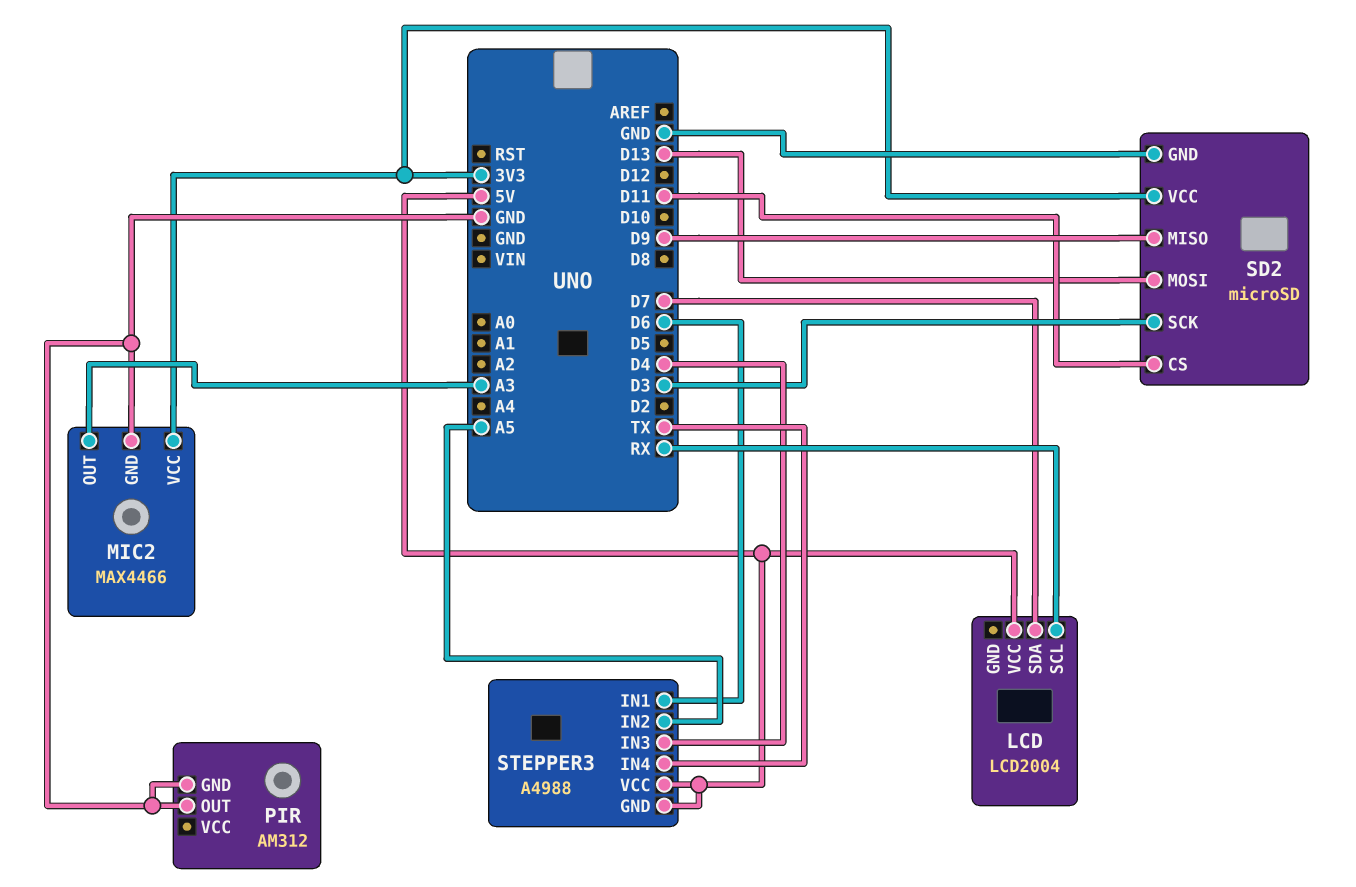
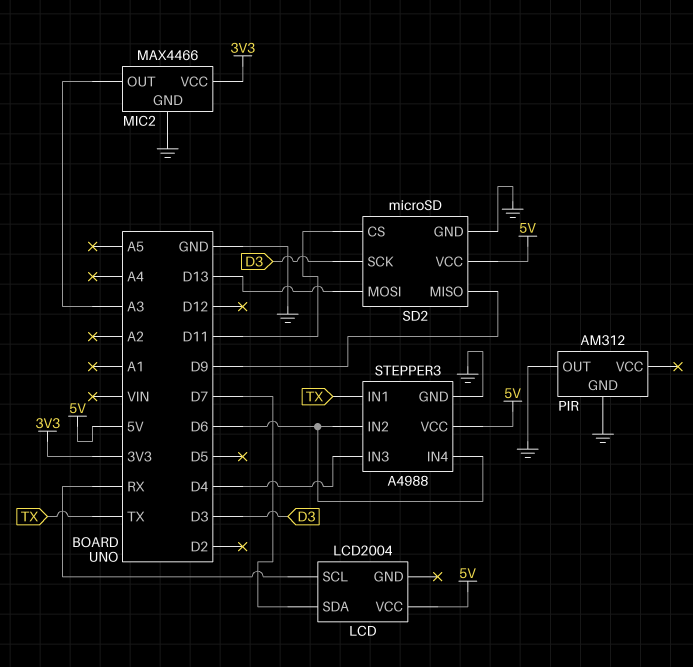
SD2 pin VCC: 3V3 -> 5V
STEPPER3 pin GND: 5V -> GND
STEPPER3 pin IN1: D6 -> TX
STEPPER3 pin IN2: A5 -> D6
STEPPER3 pin IN4: TX -> D6

